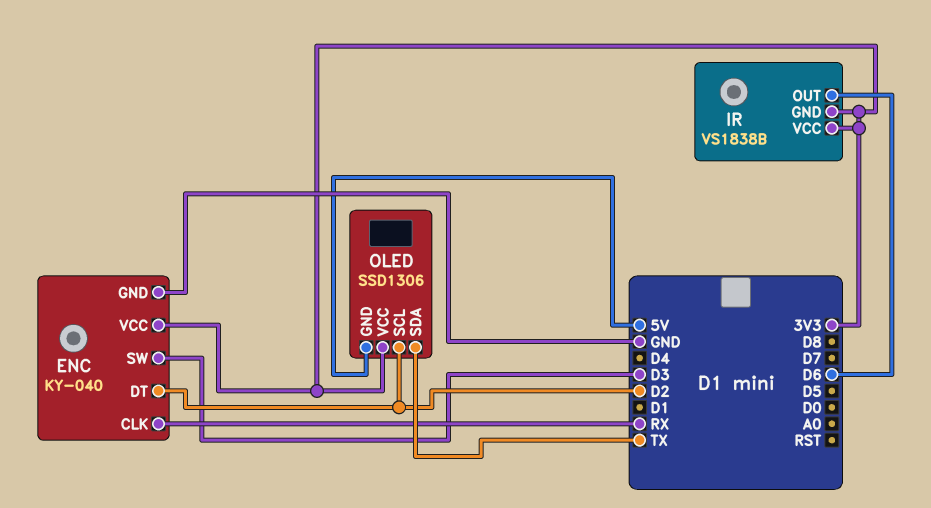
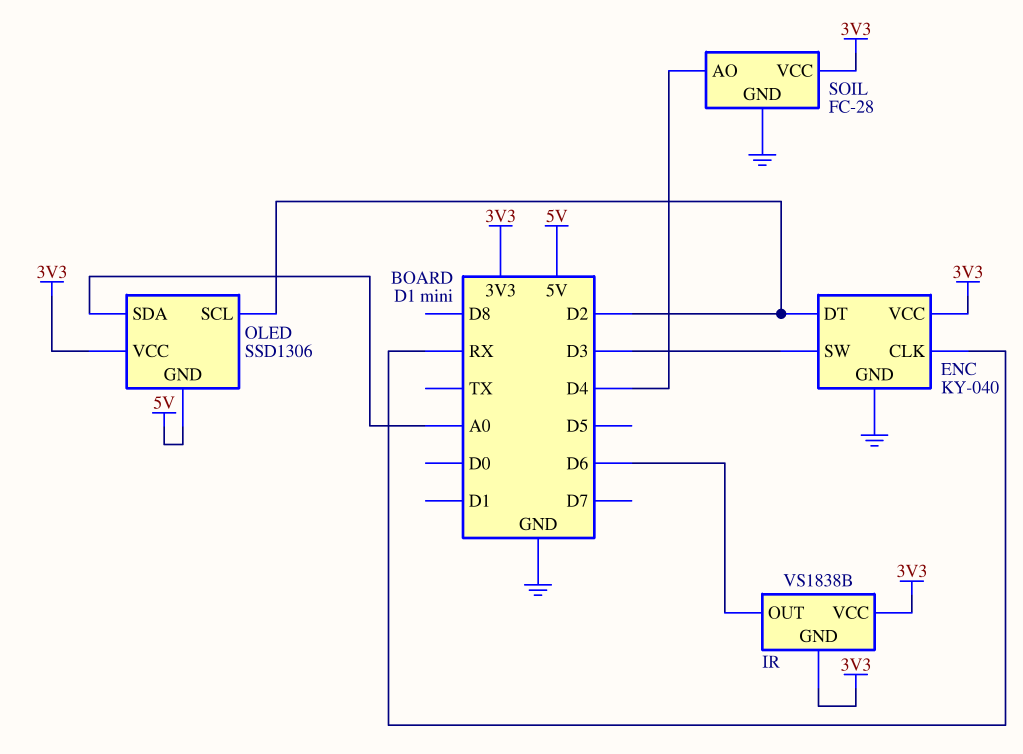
OLED pin SDA: TX -> A0
SOIL: none -> FC-28
SOIL pin AO: none -> D4
SOIL pin GND: none -> GND
SOIL pin VCC: none -> 3V3

